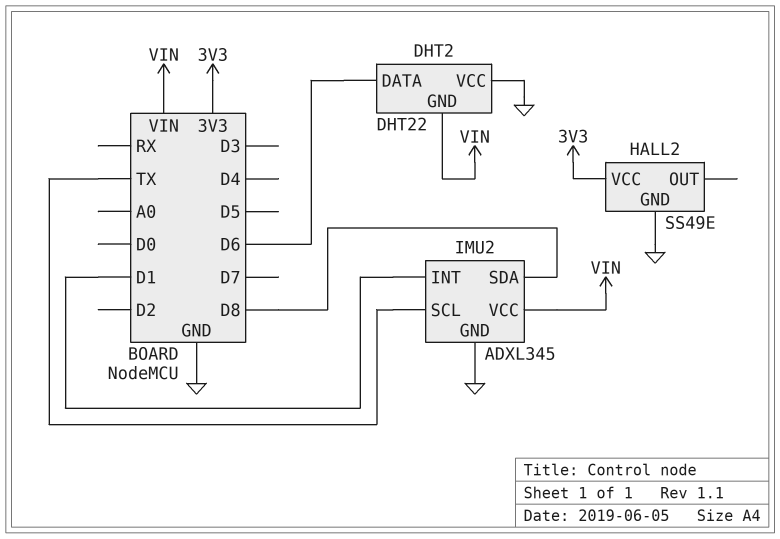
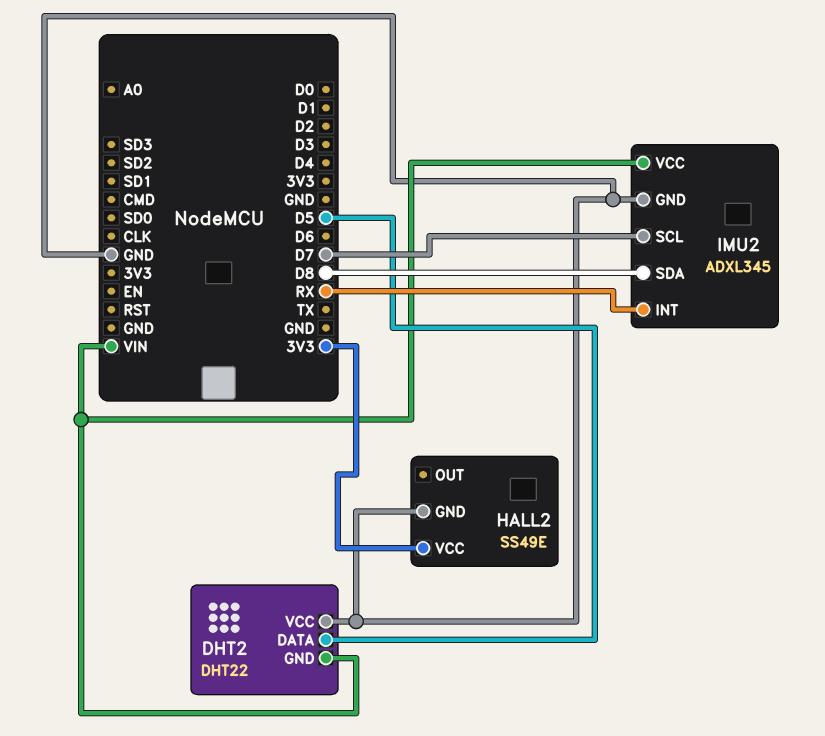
DHT2 pin DATA: D6 -> D5
IMU2 pin INT: D1 -> RX
IMU2 pin SCL: TX -> D7

